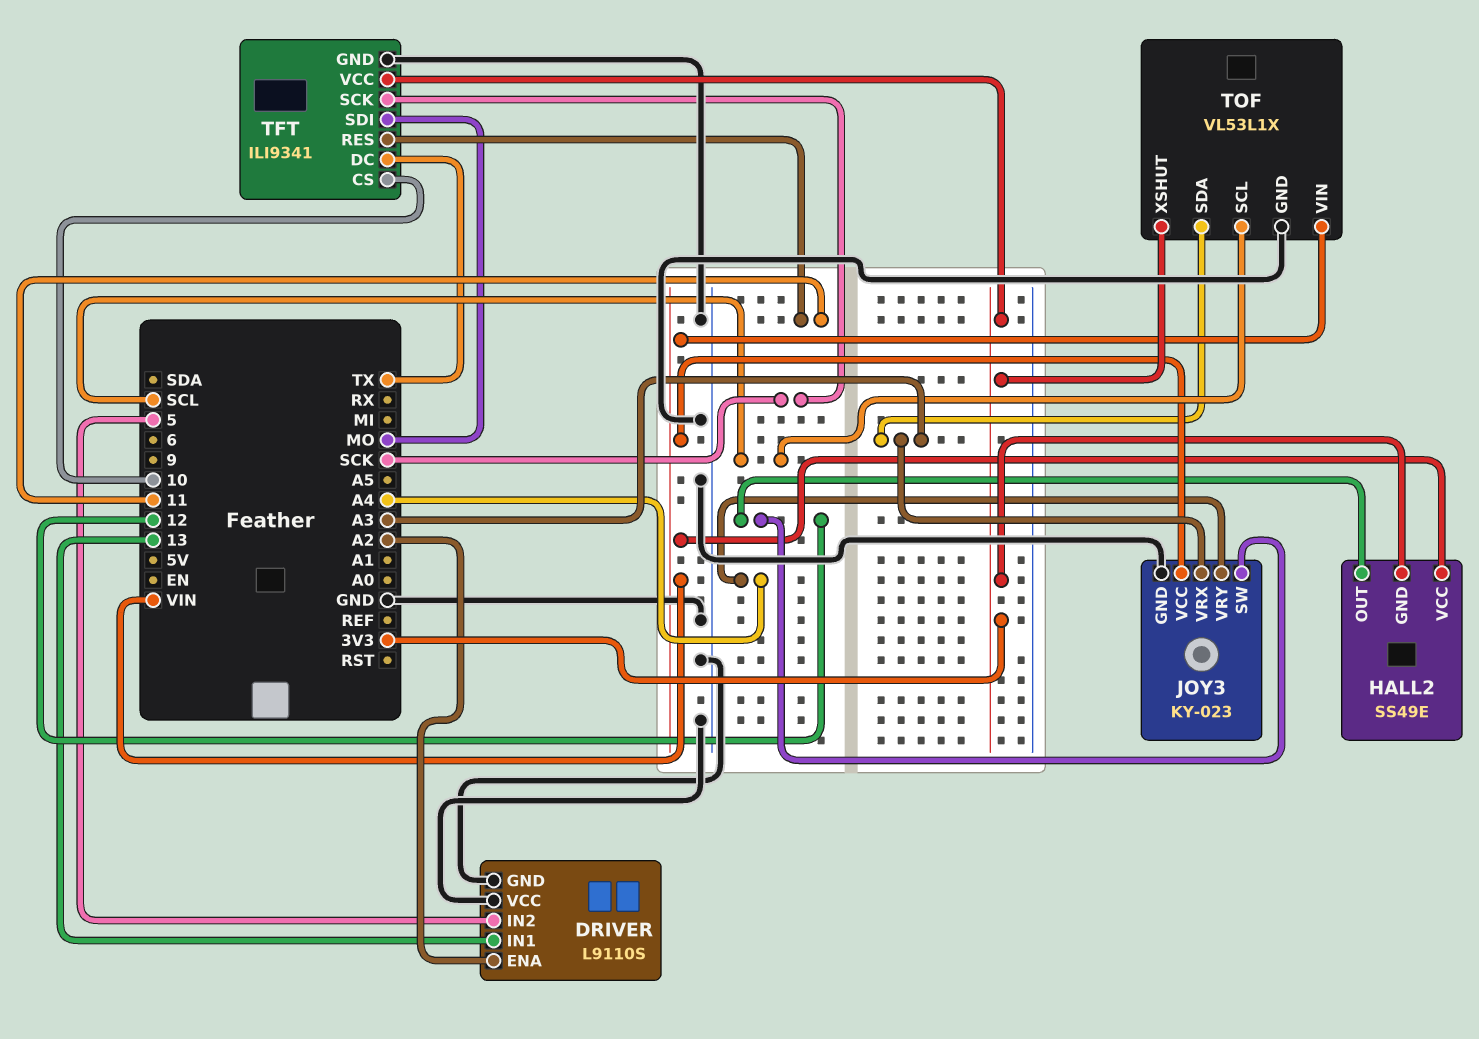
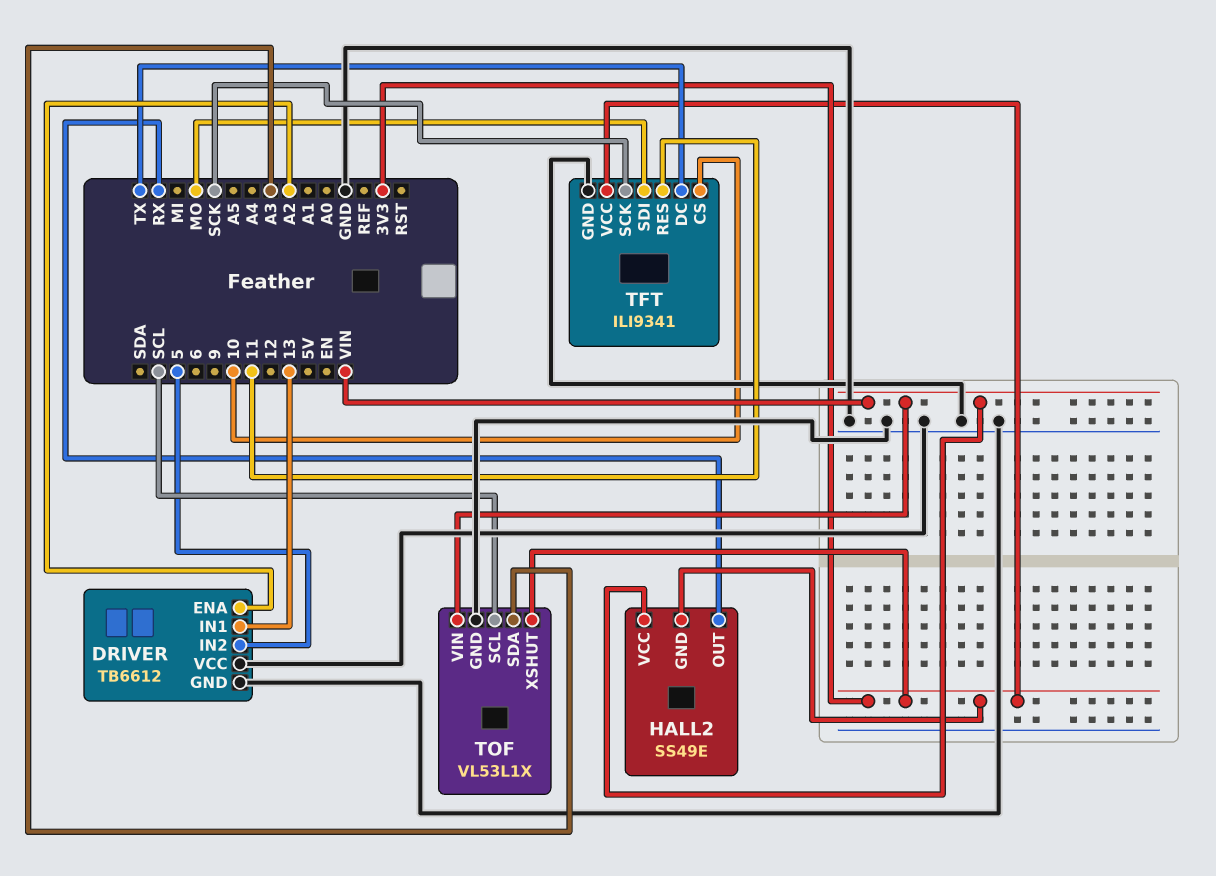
DRIVER: L9110S -> TB6612
HALL2 pin OUT: 12 -> RX
JOY3: KY-023 -> none
JOY3 pin GND: GND -> none
JOY3 pin SW: 12 -> none
JOY3 pin VCC: VIN -> none
JOY3 pin VRX: A3 -> none
JOY3 pin VRY: A4 -> none

